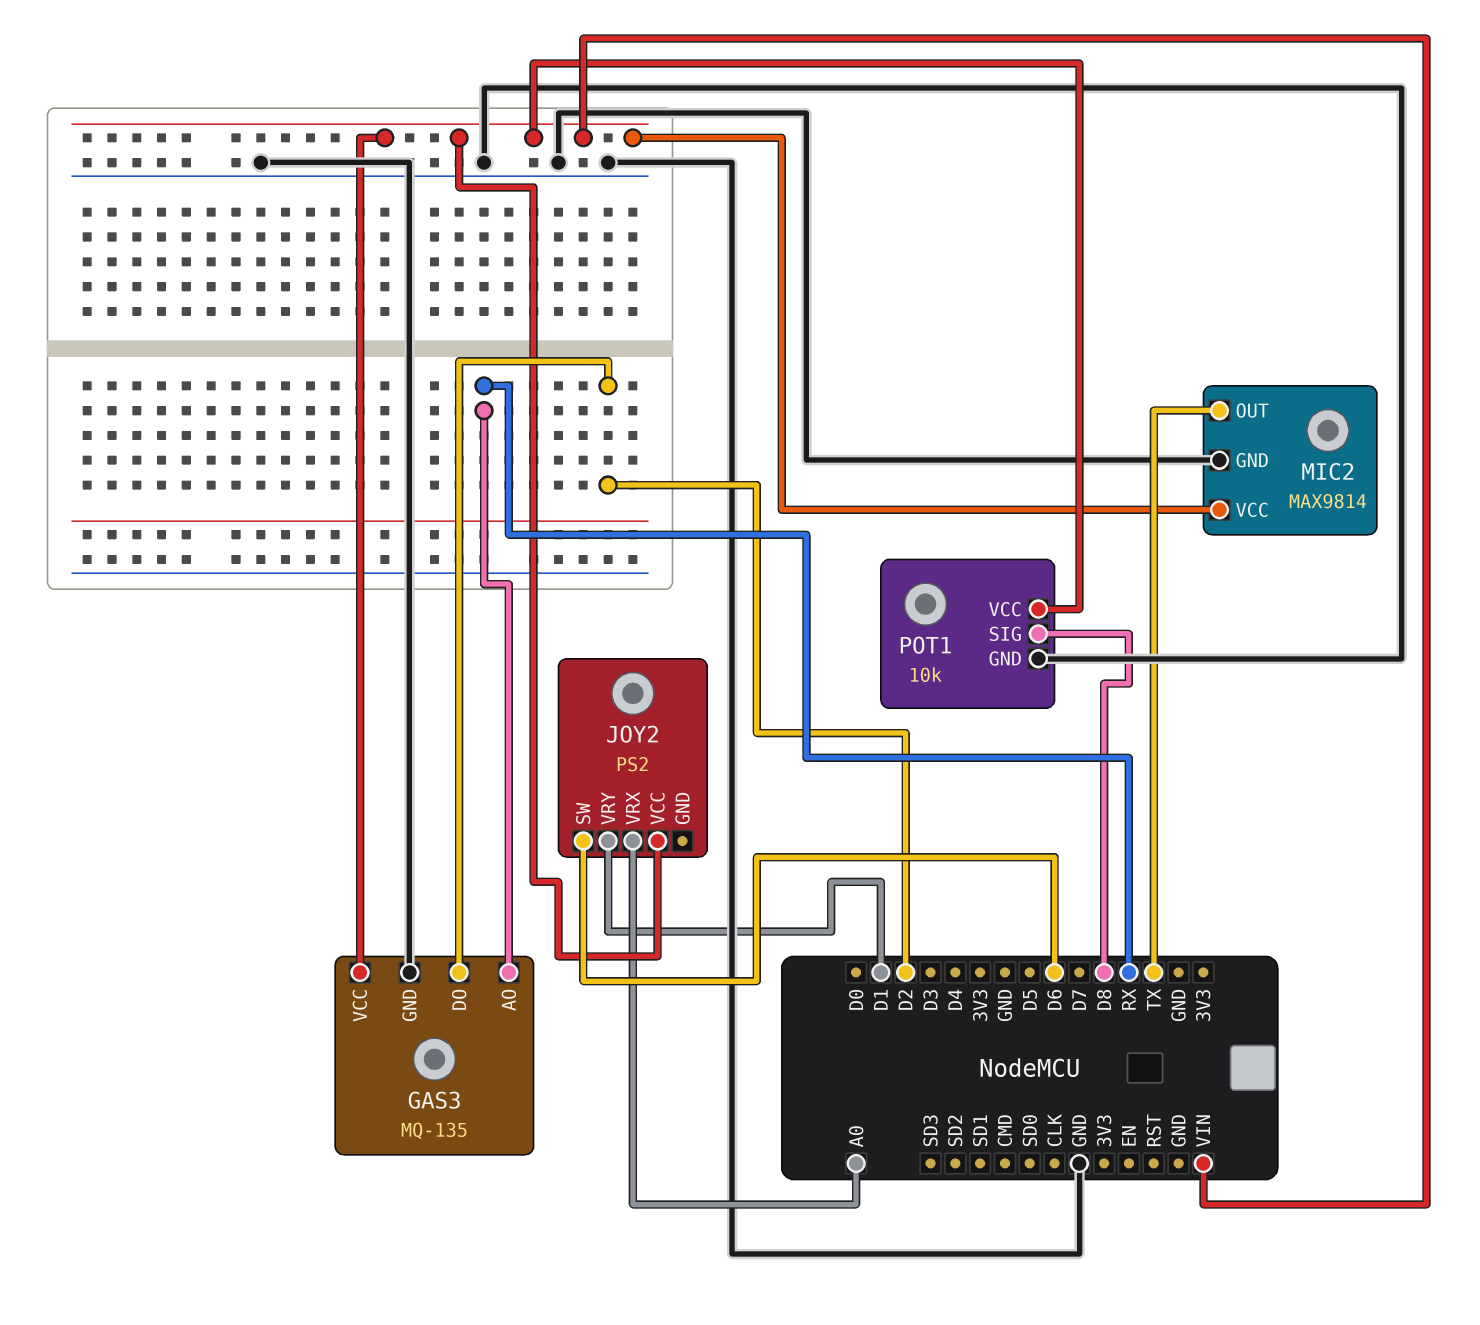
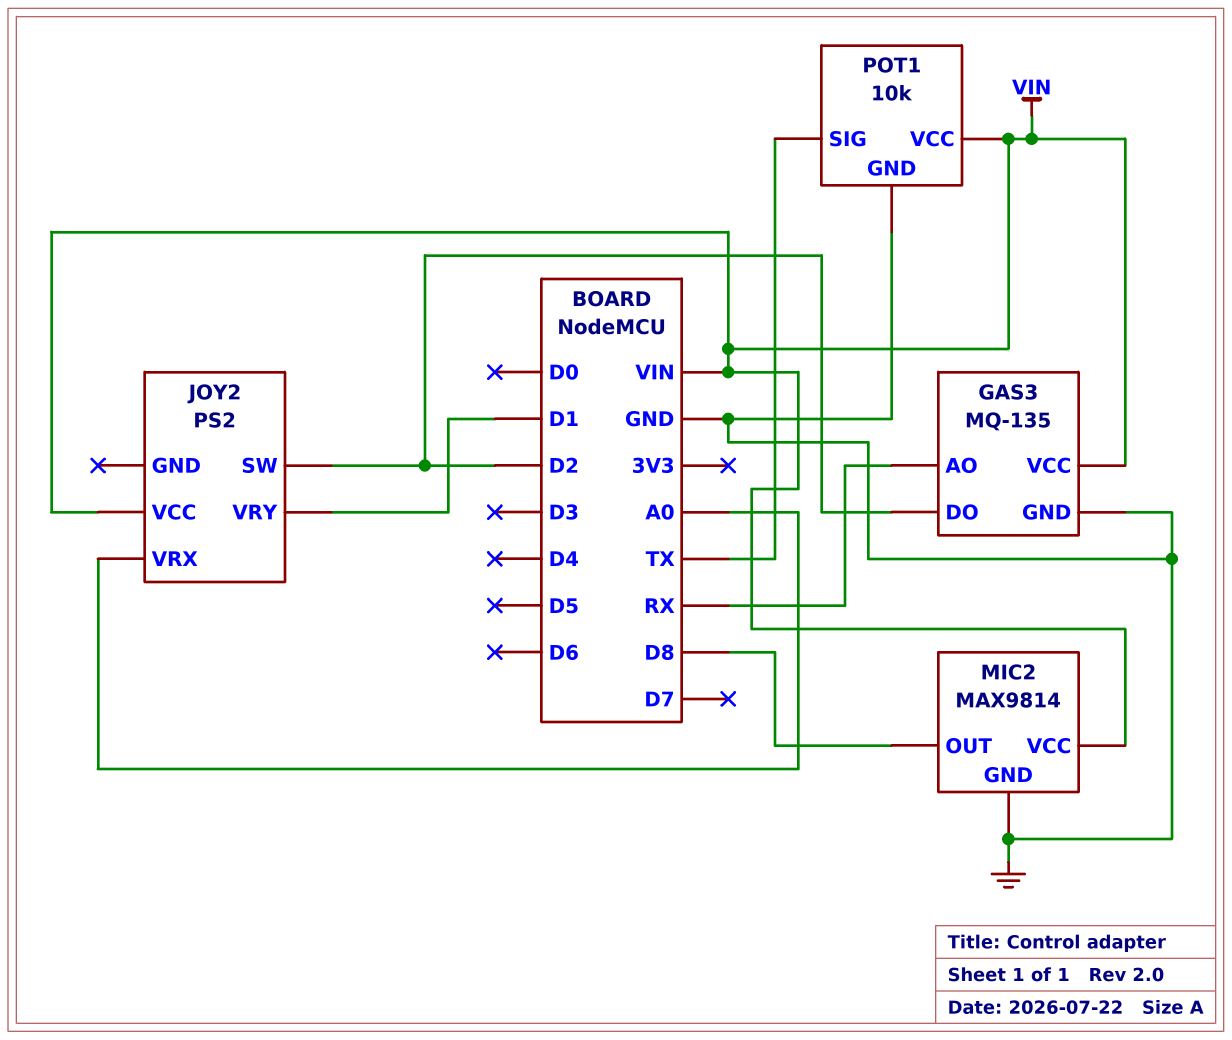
JOY2 pin SW: D6 -> D2
MIC2 pin OUT: TX -> D8
POT1 pin SIG: D8 -> TX

